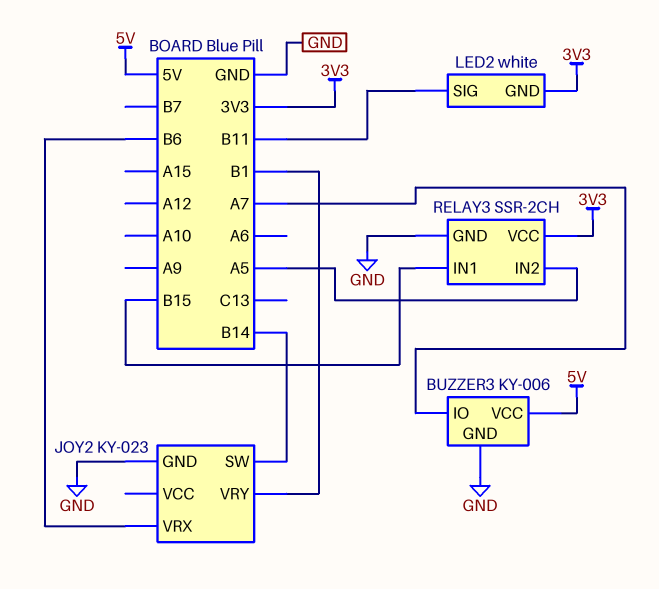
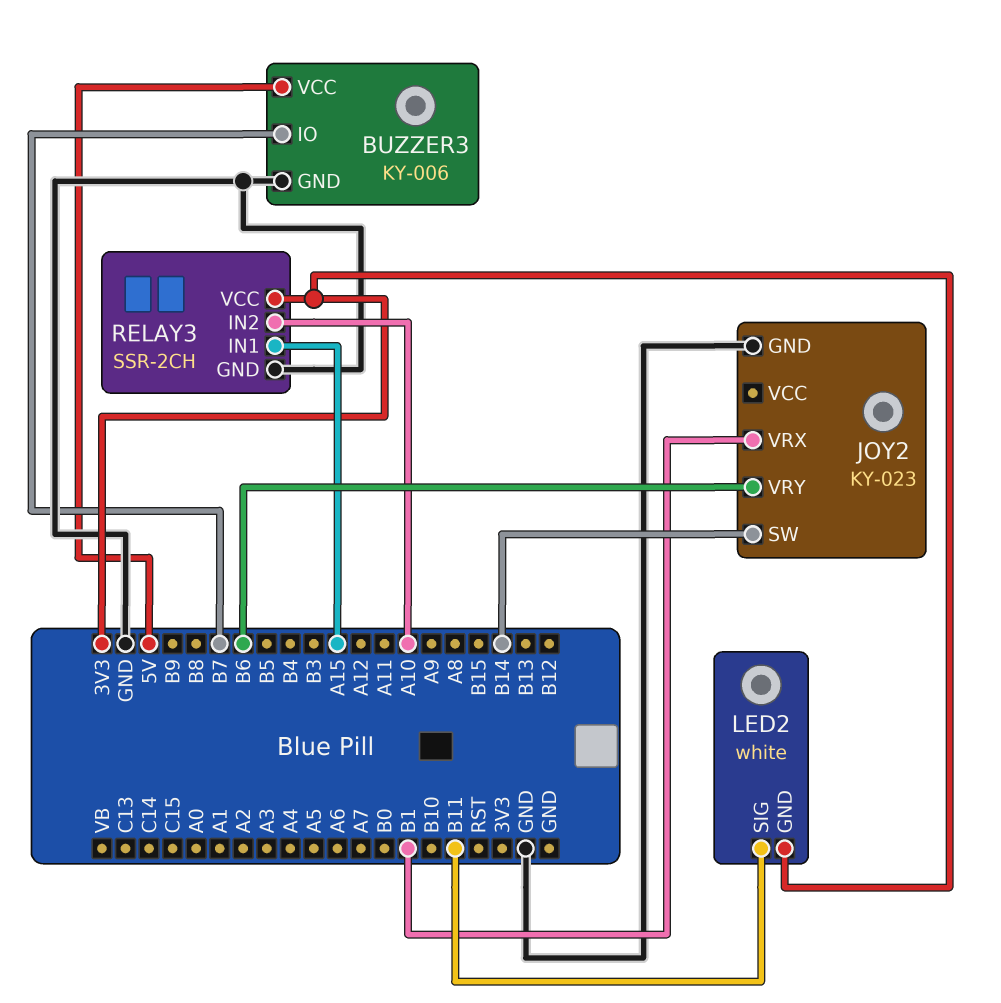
BUZZER3 pin IO: A7 -> B7
JOY2 pin VRX: B6 -> B1
JOY2 pin VRY: B1 -> B6
RELAY3 pin IN1: B15 -> A15
RELAY3 pin IN2: A5 -> A10

